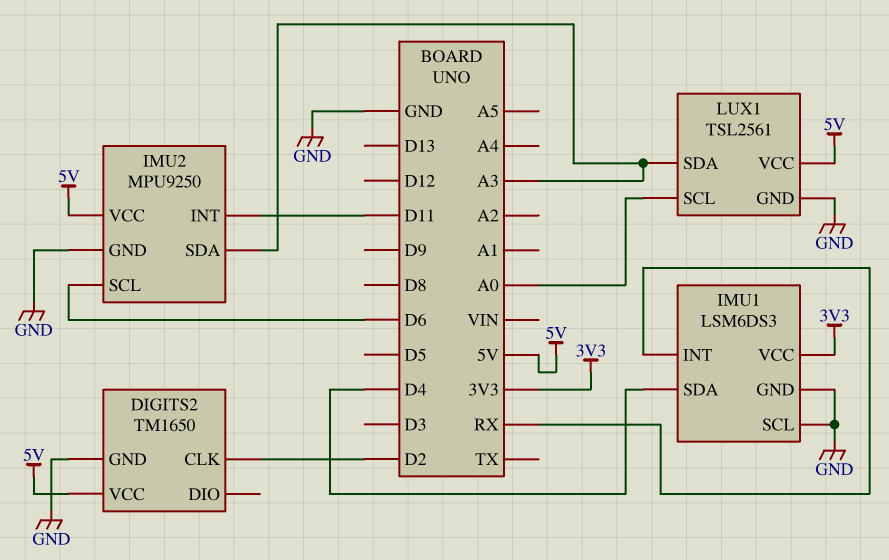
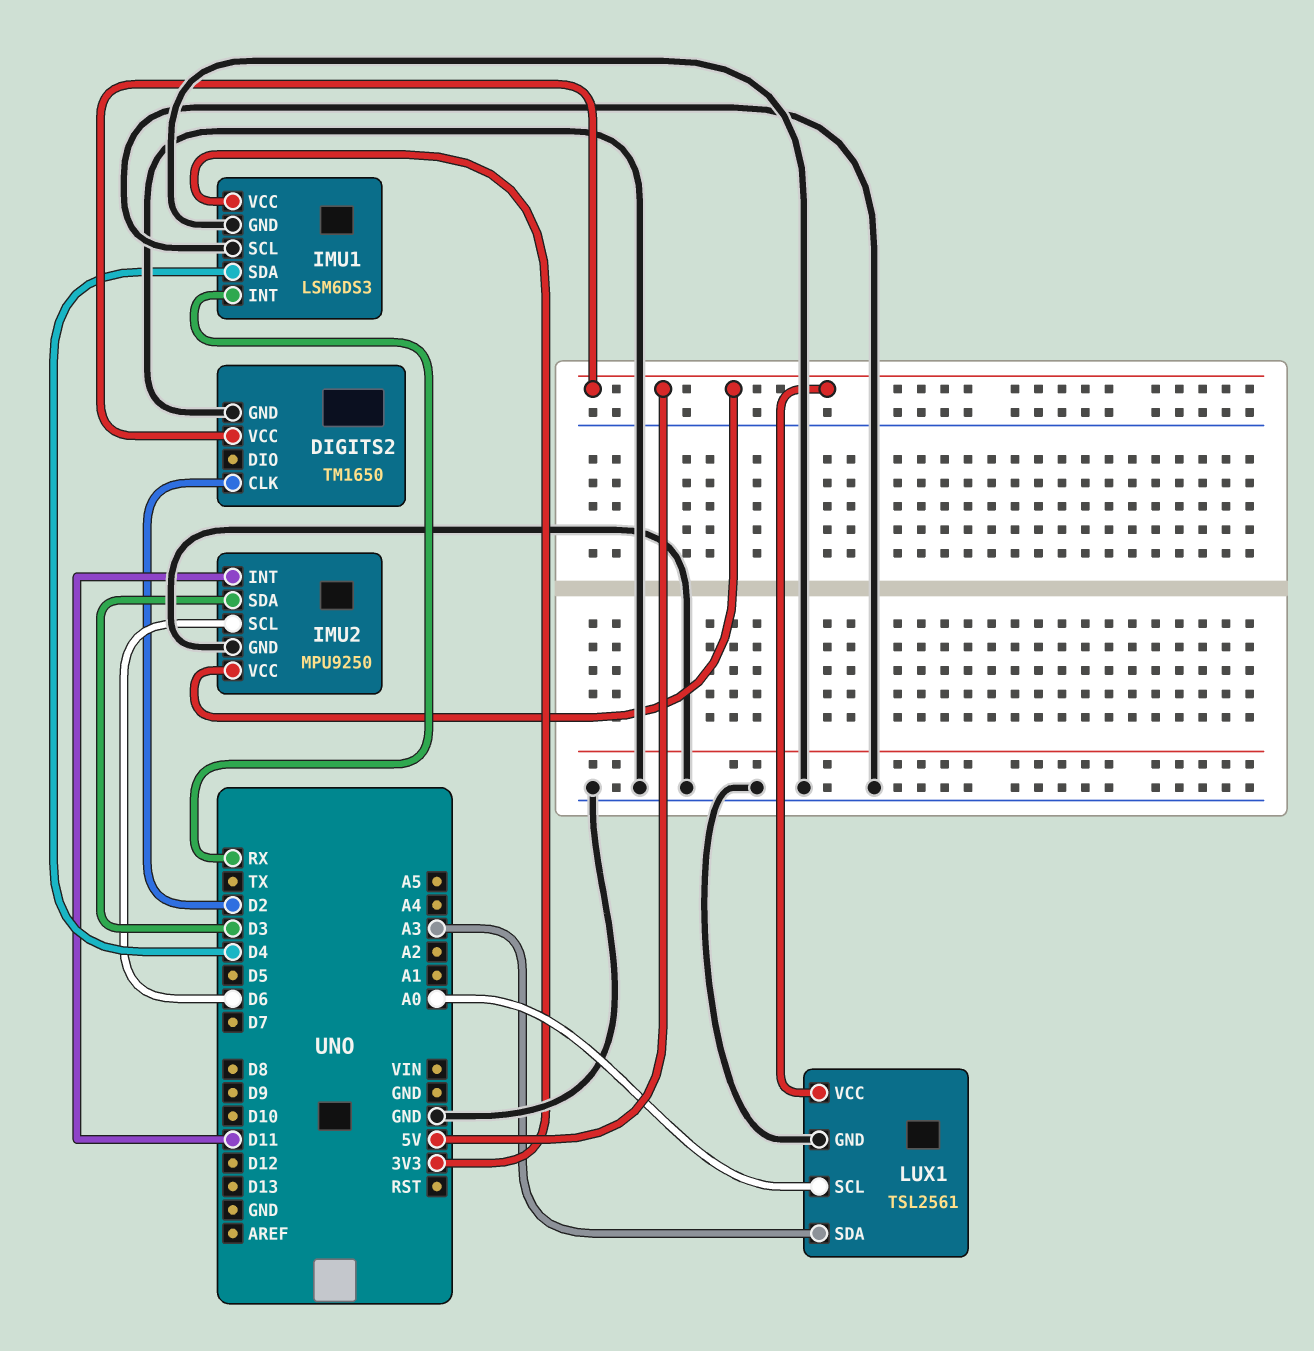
IMU2 pin SDA: A3 -> D3

